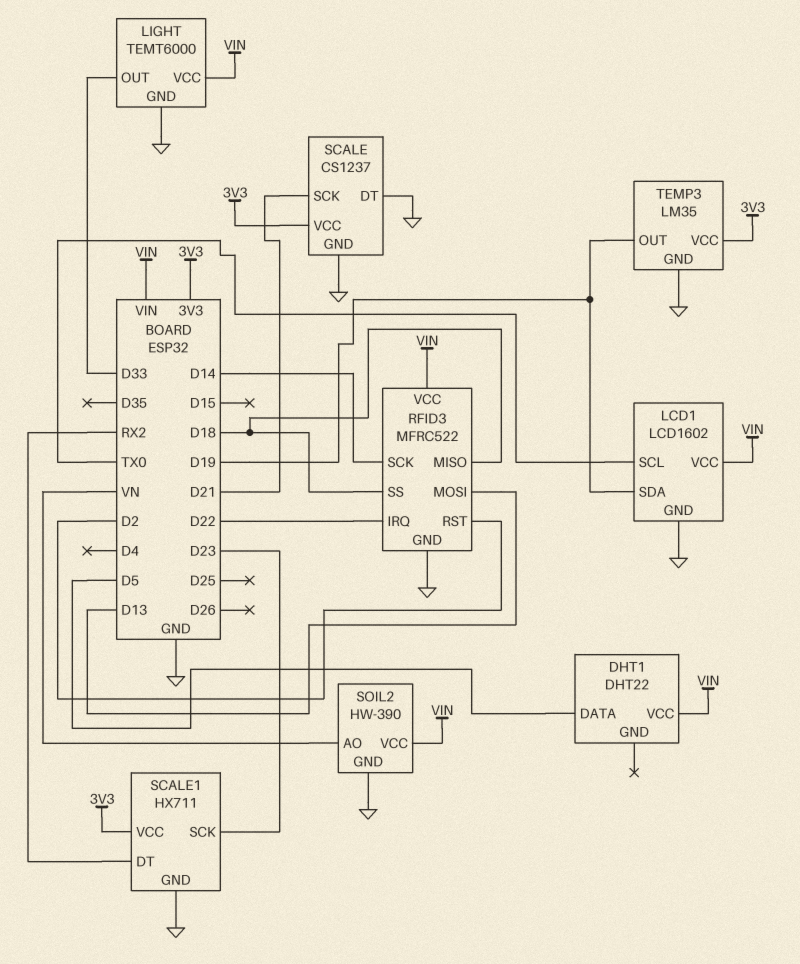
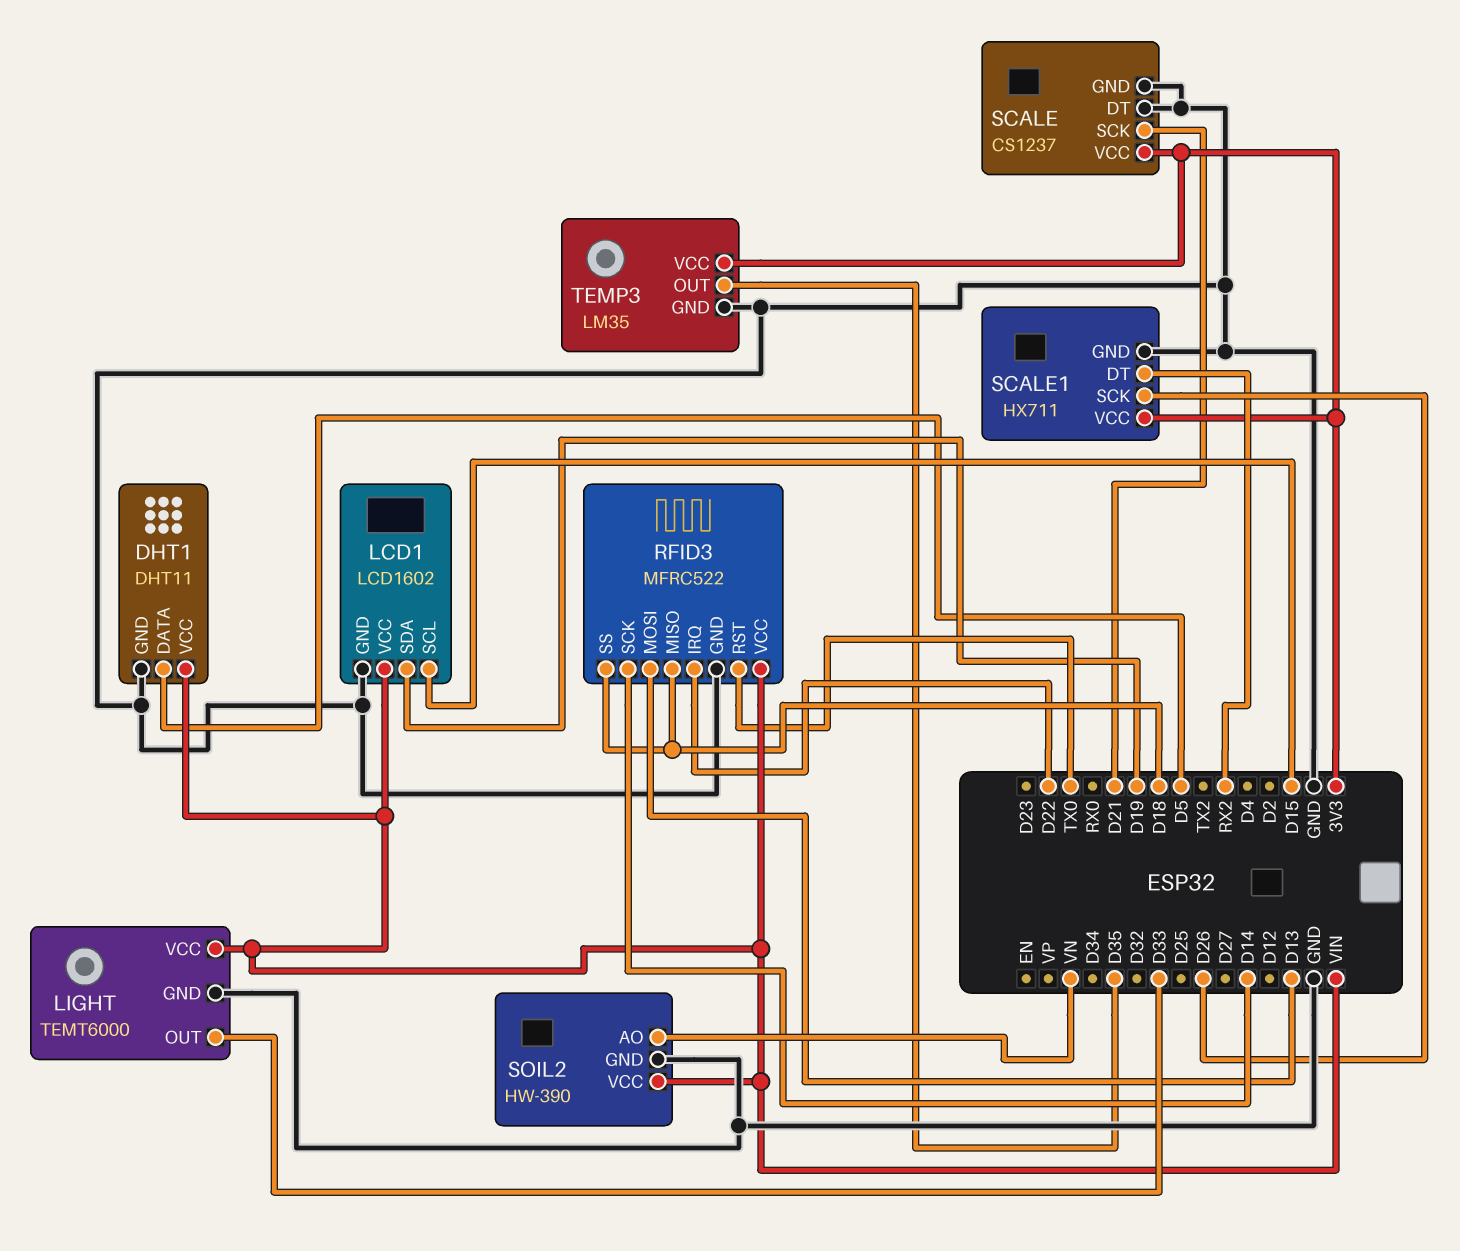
DHT1: DHT22 -> DHT11
DHT1 pin GND: none -> GND
LCD1 pin SCL: TX0 -> D15
RFID3 pin RST: D2 -> TX0
SCALE1 pin SCK: D23 -> D26
TEMP3 pin OUT: D19 -> D35

